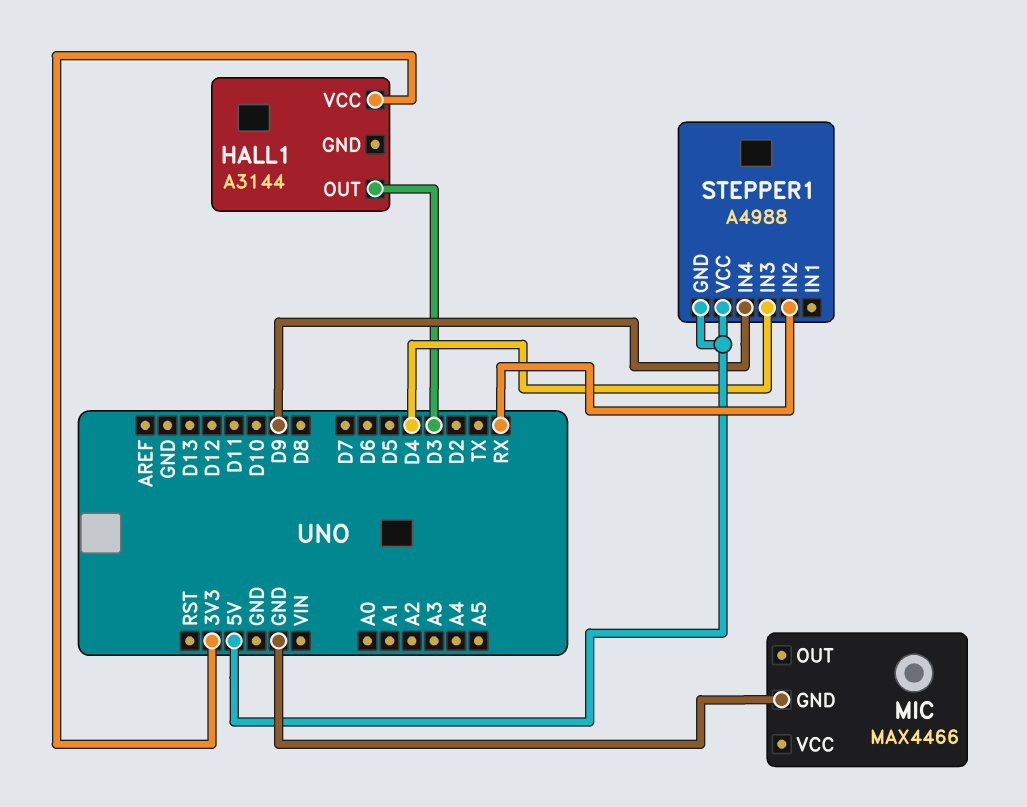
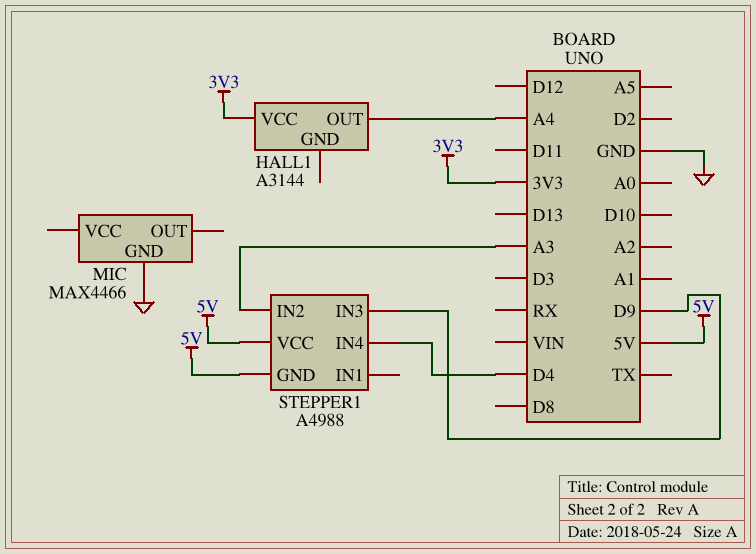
HALL1 pin OUT: D3 -> A4
STEPPER1 pin IN2: RX -> A3
STEPPER1 pin IN3: D4 -> D9
STEPPER1 pin IN4: D9 -> D4

